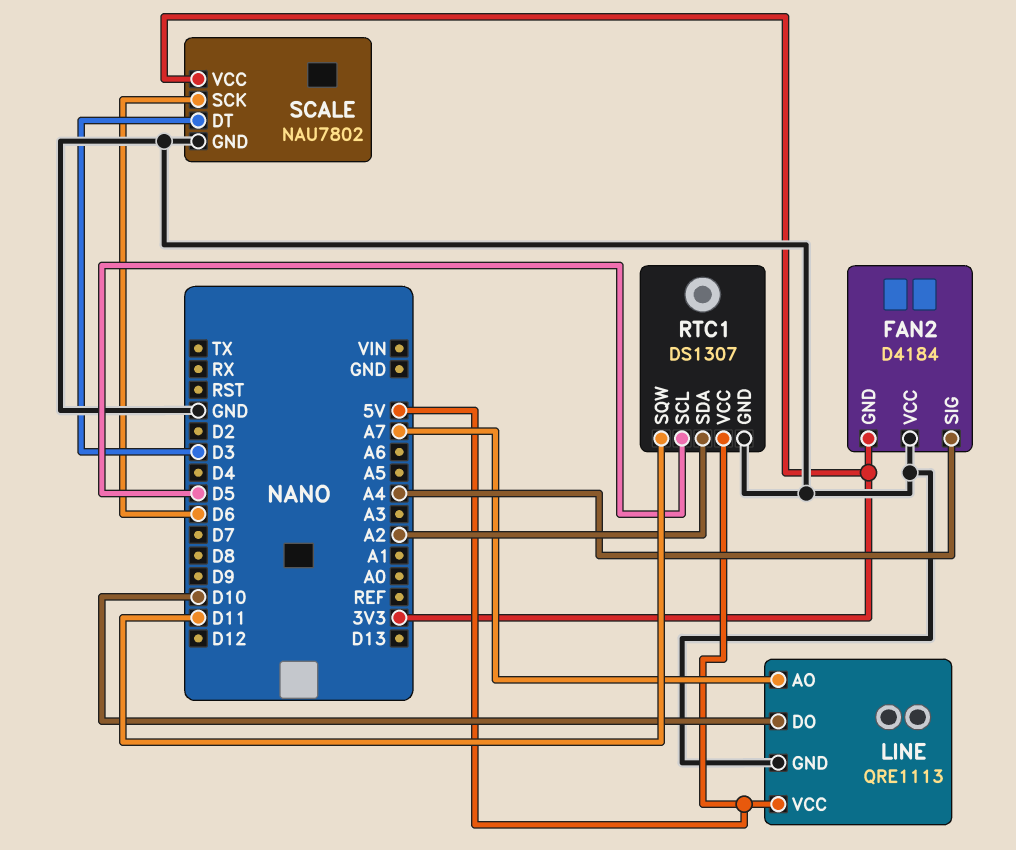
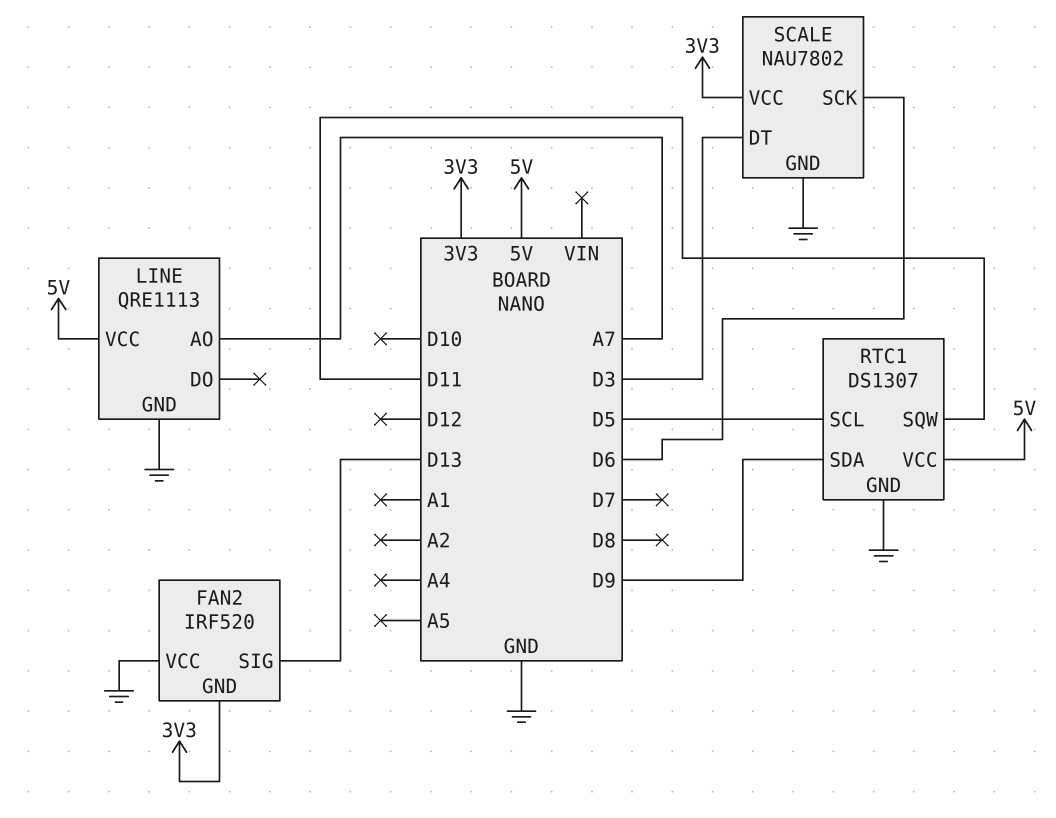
FAN2: D4184 -> IRF520
FAN2 pin SIG: A4 -> D13
LINE pin DO: D10 -> none
RTC1 pin SDA: A2 -> D9

